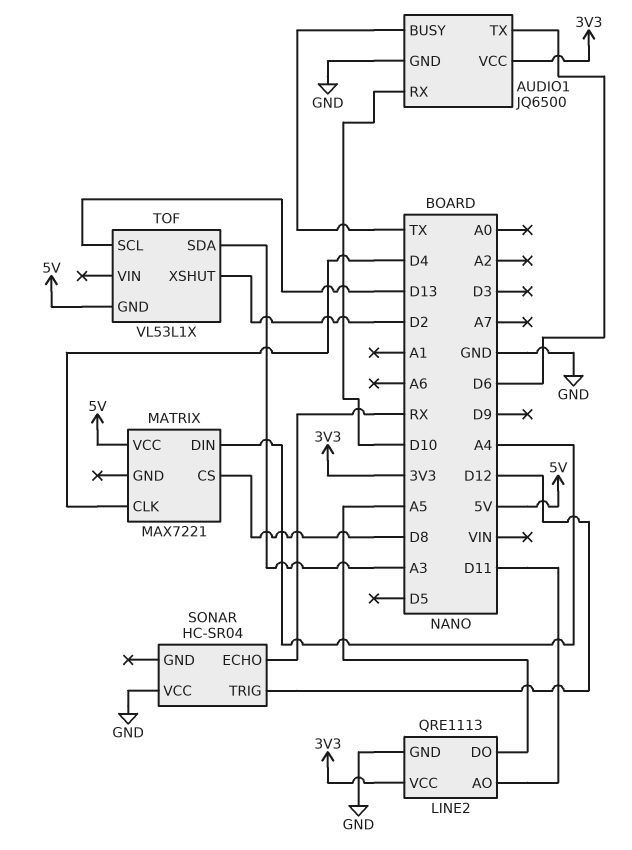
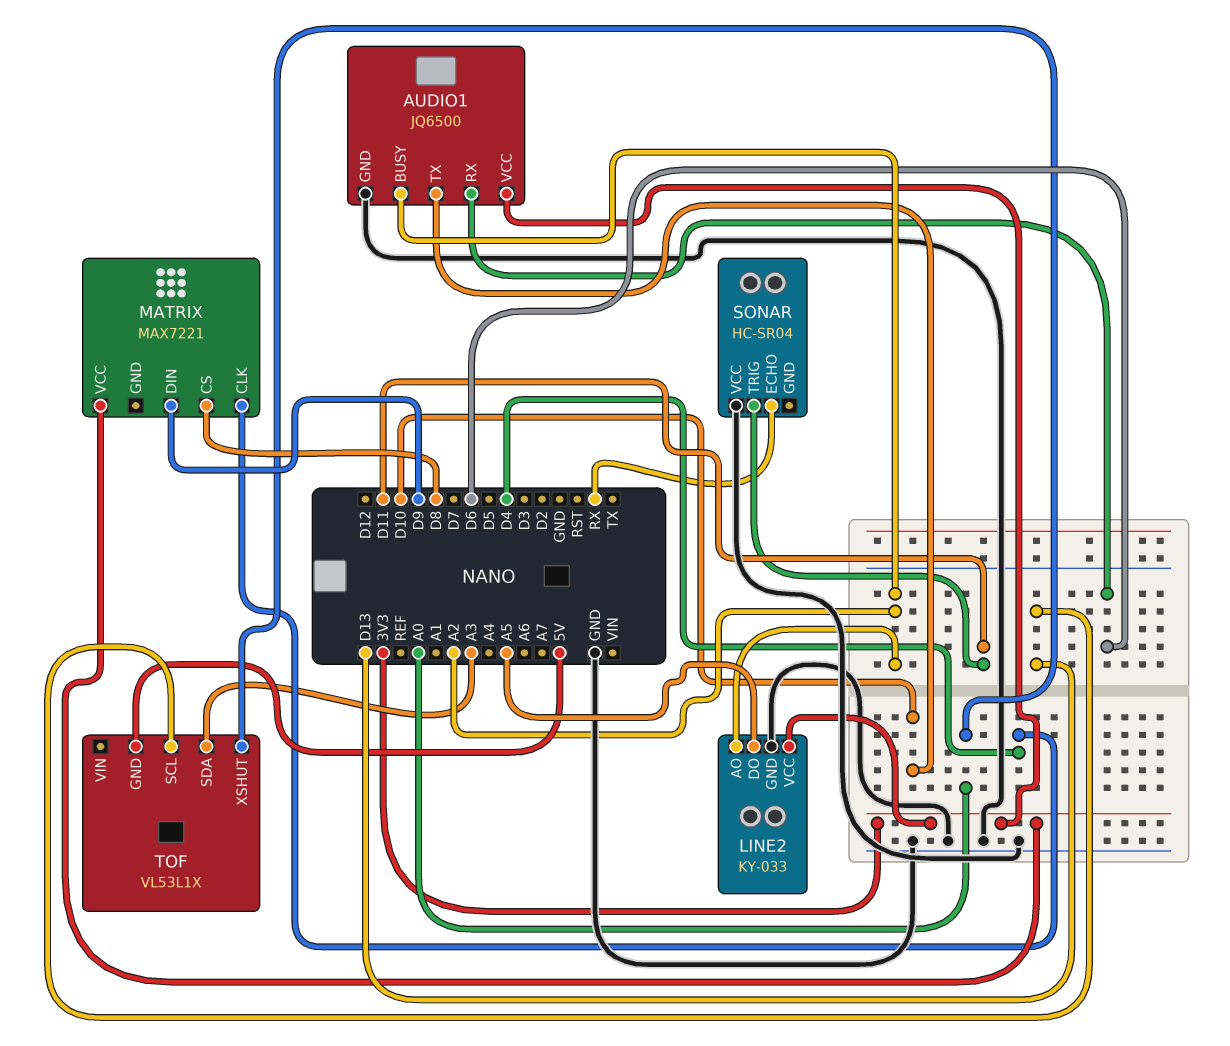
AUDIO1 pin BUSY: TX -> A2
AUDIO1 pin RX: D10 -> D6
AUDIO1 pin TX: D6 -> D10
LINE2: QRE1113 -> KY-033
LINE2 pin AO: D11 -> A2
MATRIX pin DIN: A4 -> D9
MATRIX pin VCC: 5V -> 3V3
SONAR pin TRIG: D12 -> D11
TOF pin XSHUT: D2 -> A0

